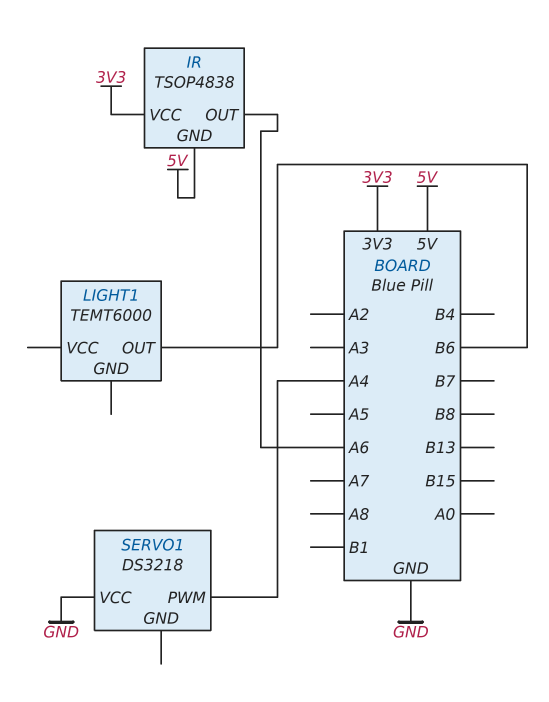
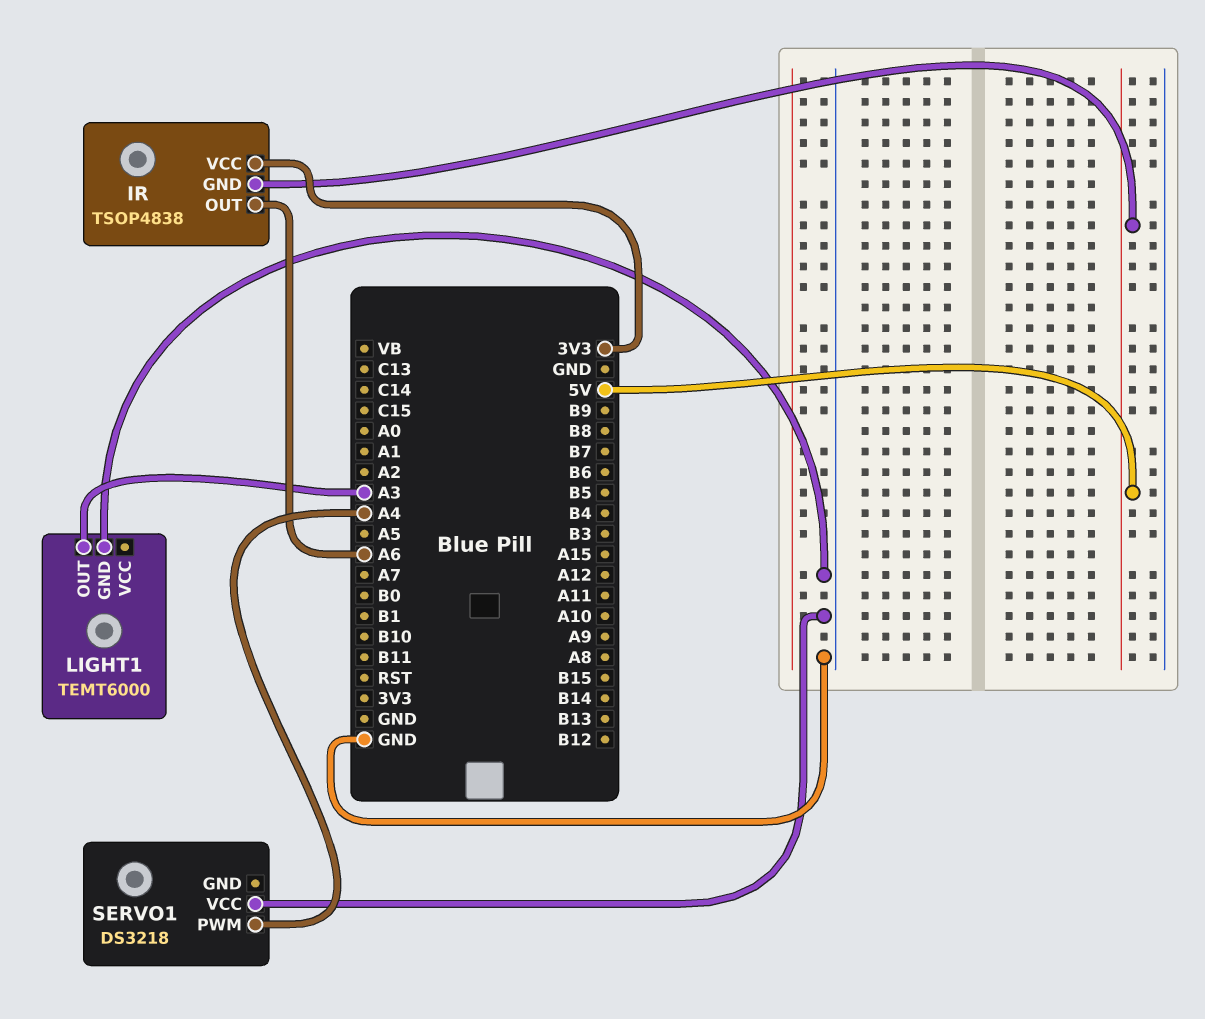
LIGHT1 pin GND: none -> GND
LIGHT1 pin OUT: B6 -> A3

